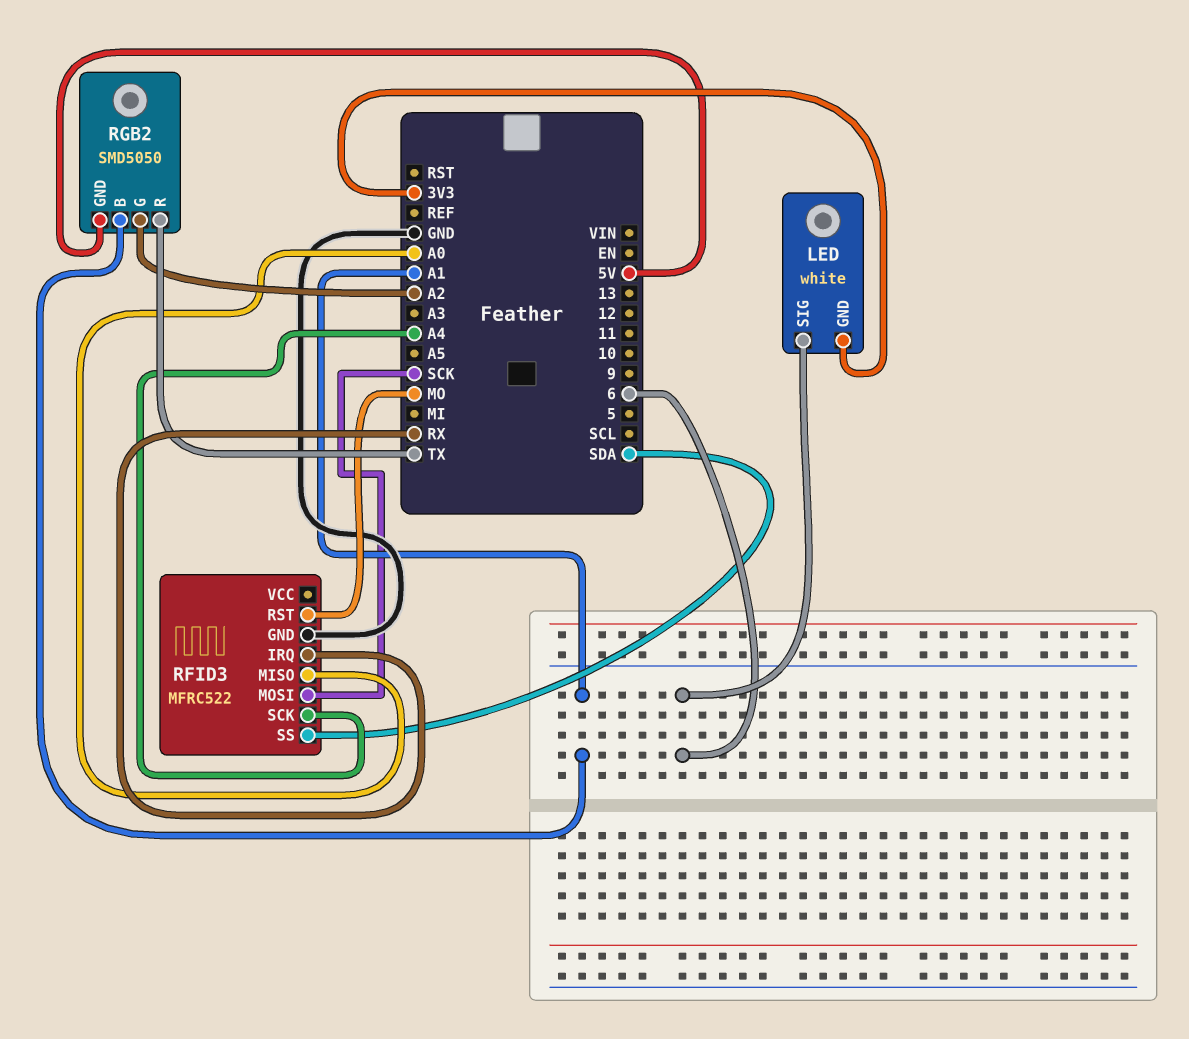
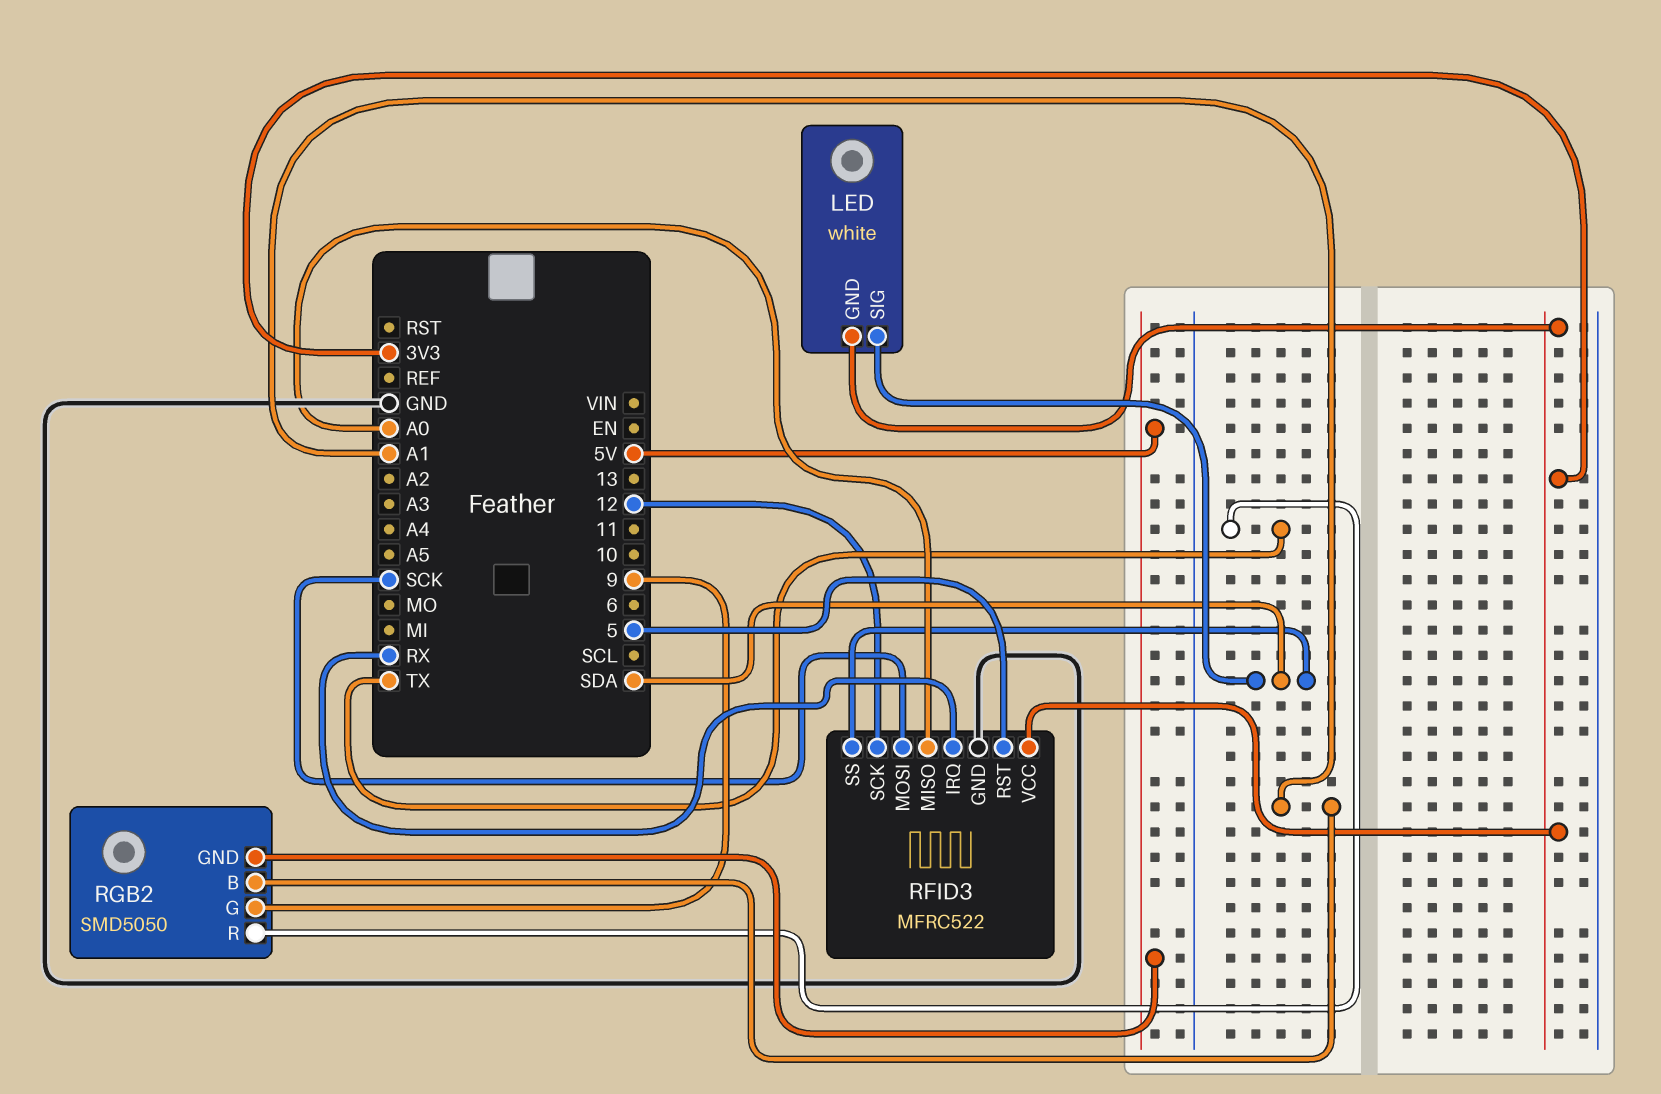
LED pin SIG: 6 -> SDA
RFID3 pin RST: MO -> 5
RFID3 pin SCK: A4 -> 12
RFID3 pin VCC: none -> 3V3
RGB2 pin G: A2 -> 9

